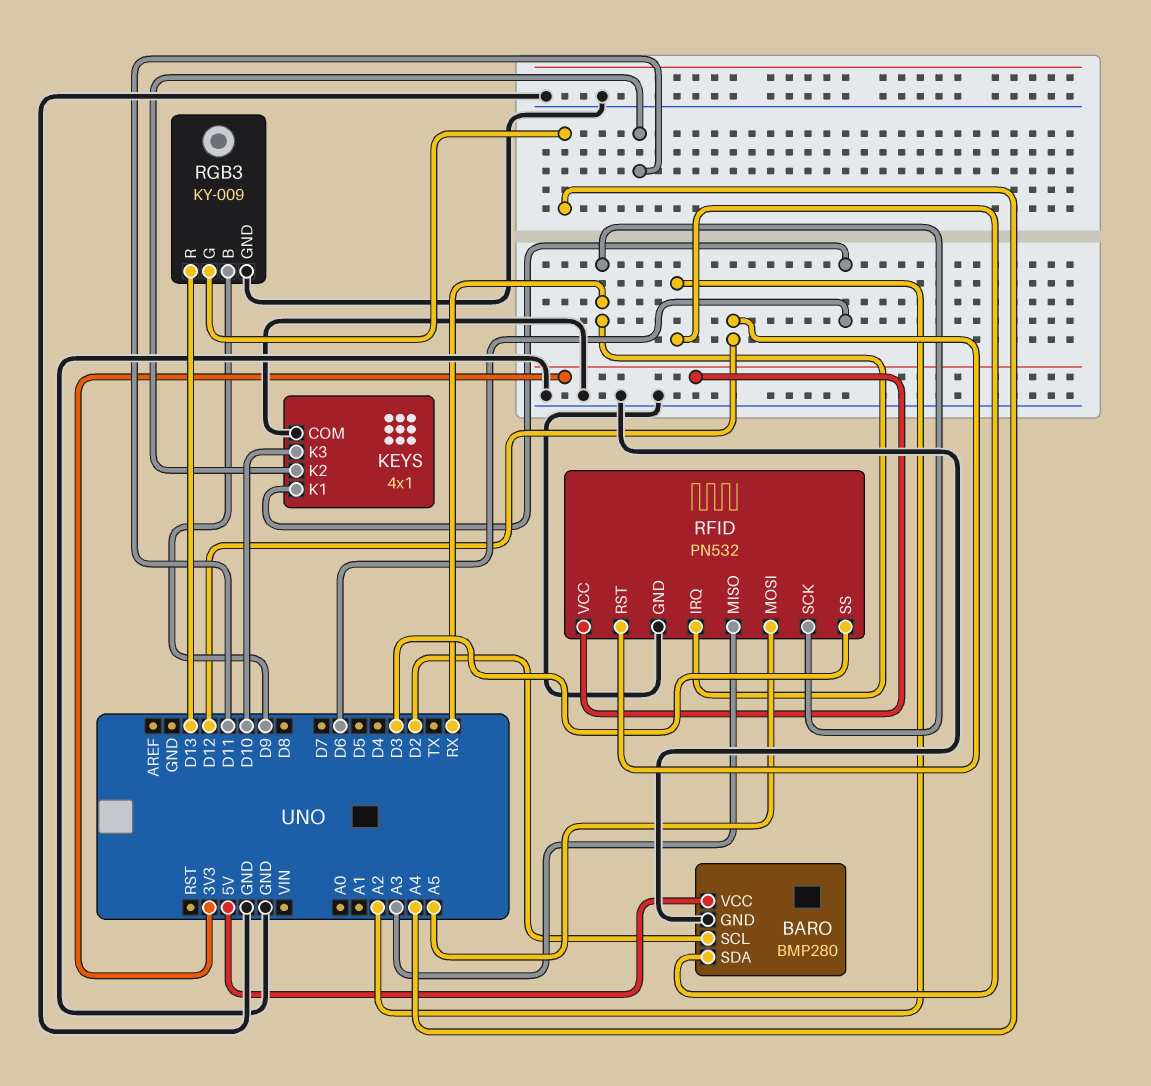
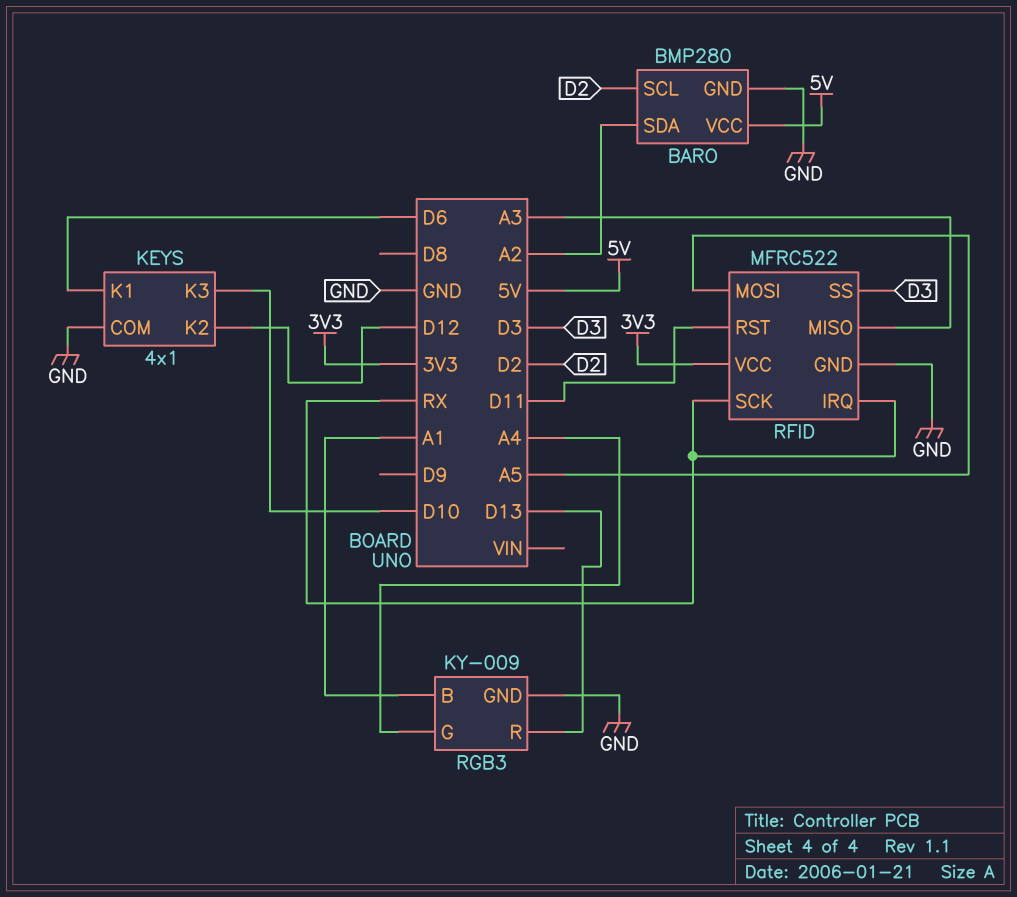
KEYS pin K2: D11 -> D12
RFID: PN532 -> MFRC522
RFID pin RST: D12 -> D11
RGB3 pin B: D9 -> A1

